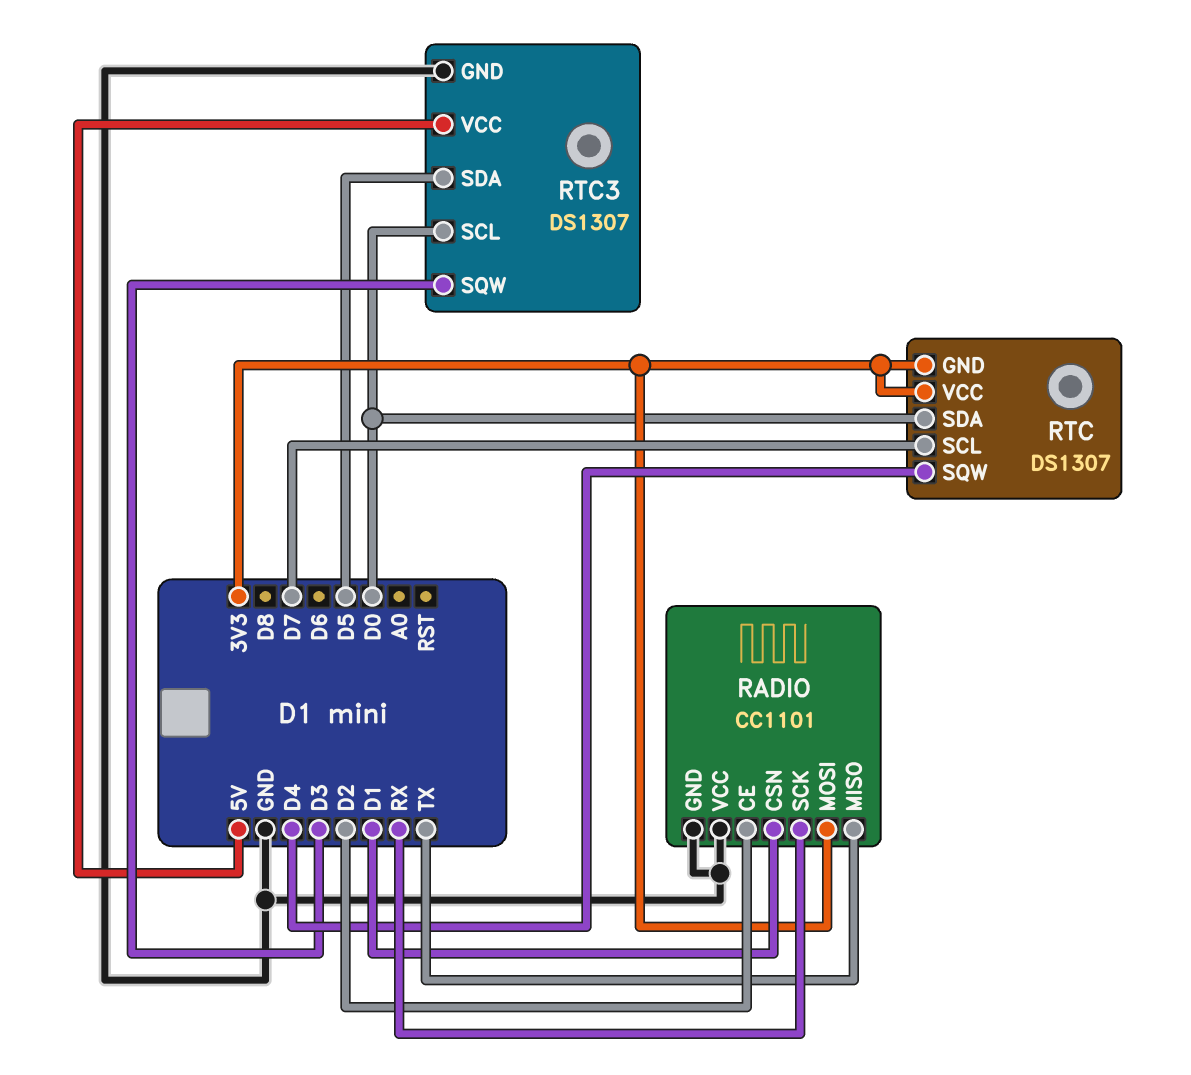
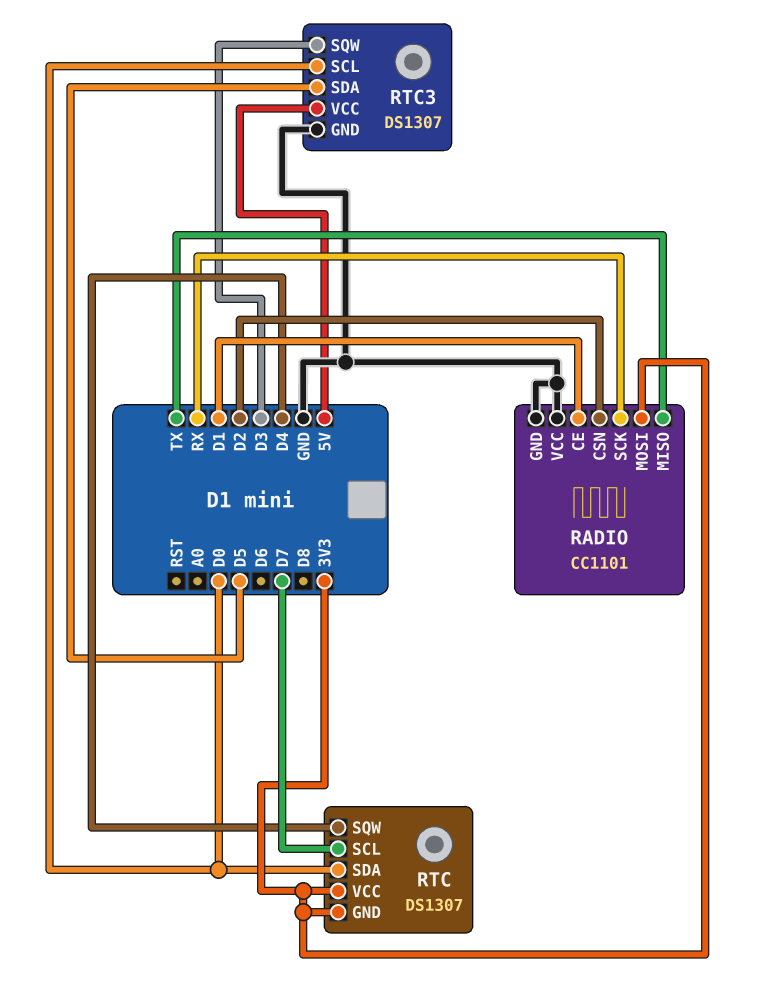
RADIO pin CE: D2 -> D1
RADIO pin CSN: D1 -> D2

